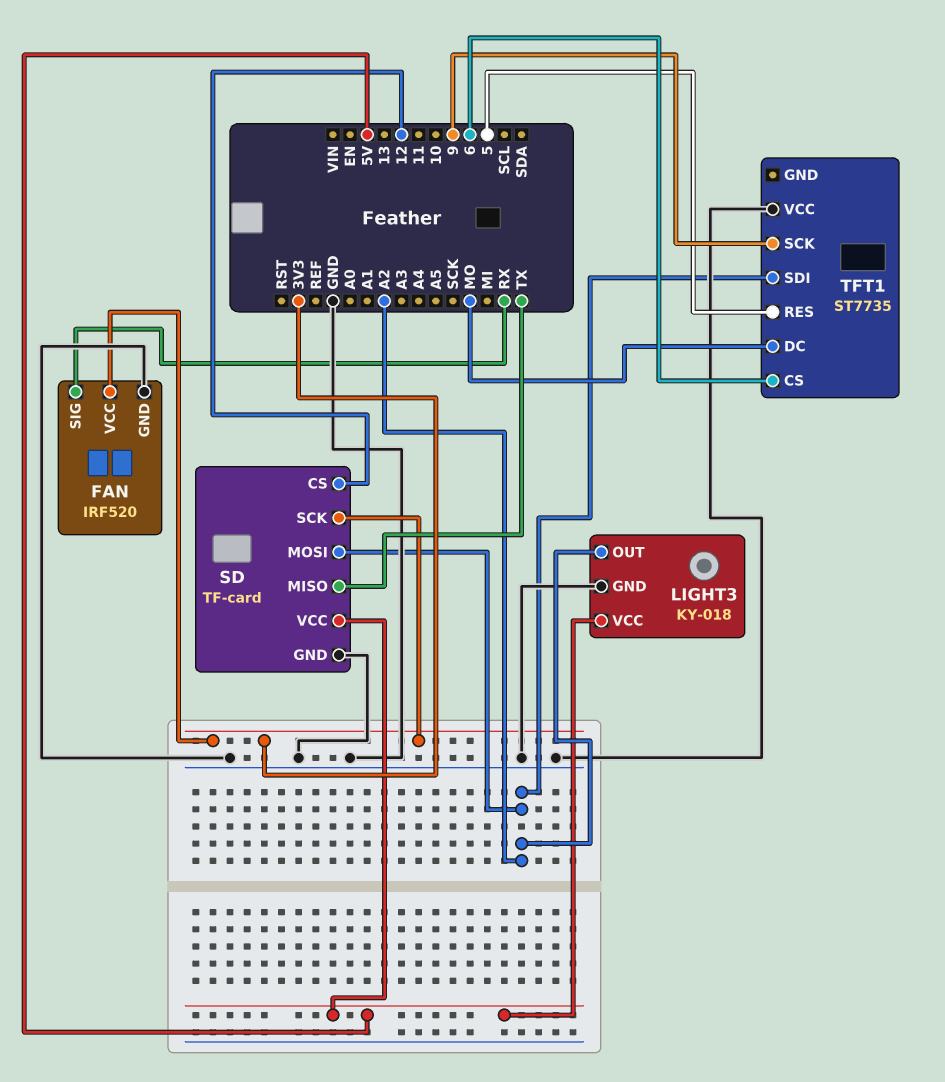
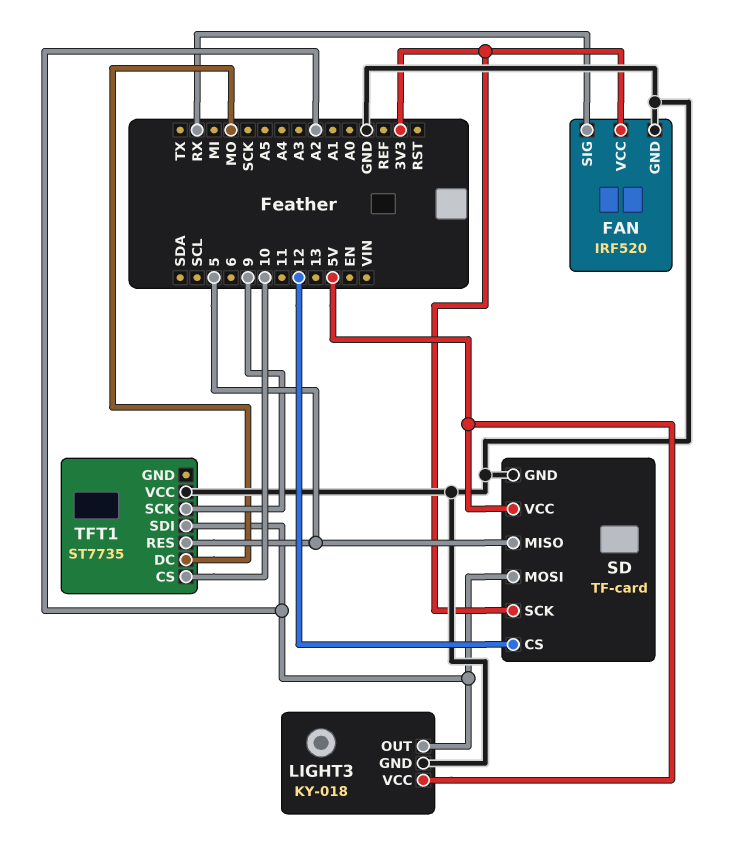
SD pin MISO: TX -> 5
TFT1 pin CS: 6 -> 10

